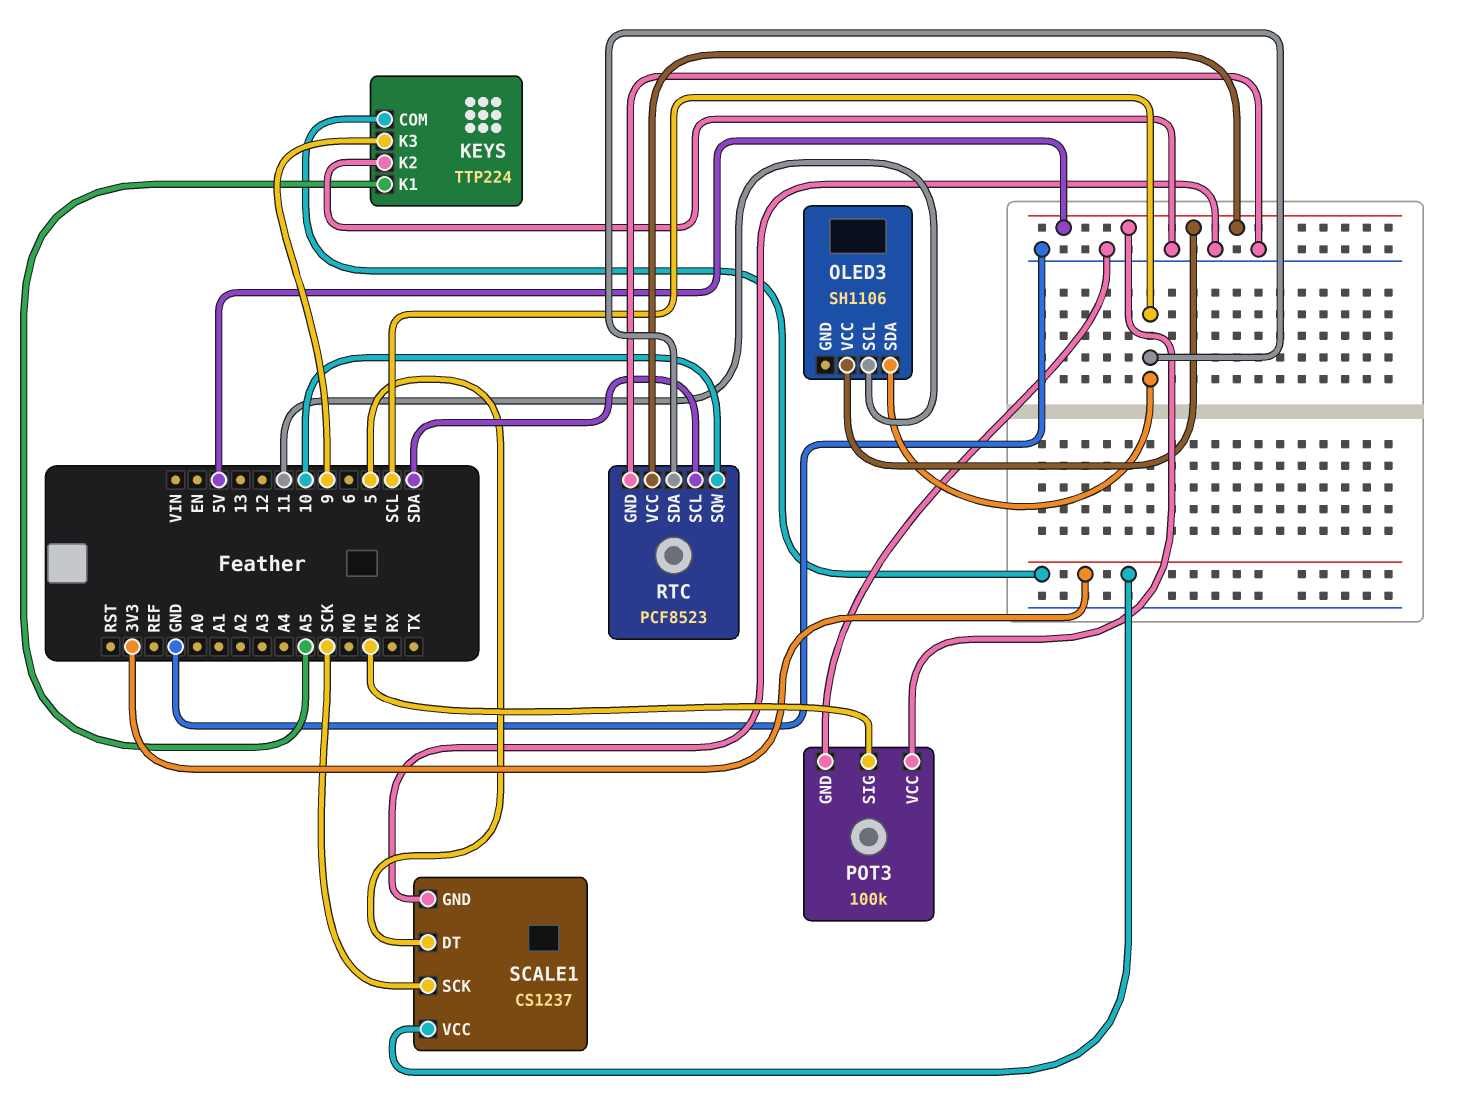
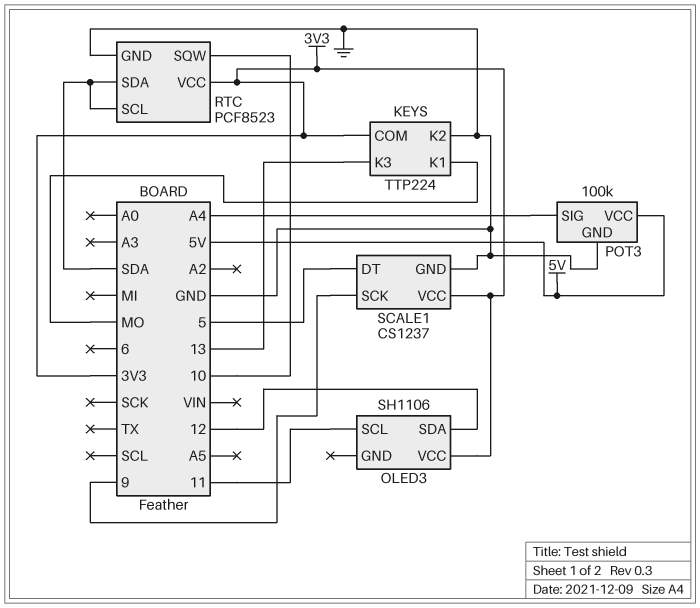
KEYS pin K1: A5 -> MO
KEYS pin K3: 9 -> 13
OLED3 pin SDA: SCL -> 12
OLED3 pin VCC: 5V -> 3V3
POT3 pin SIG: MI -> A4
RTC pin SDA: SCL -> SDA
RTC pin VCC: 5V -> 3V3
SCALE1 pin SCK: SCK -> 9

